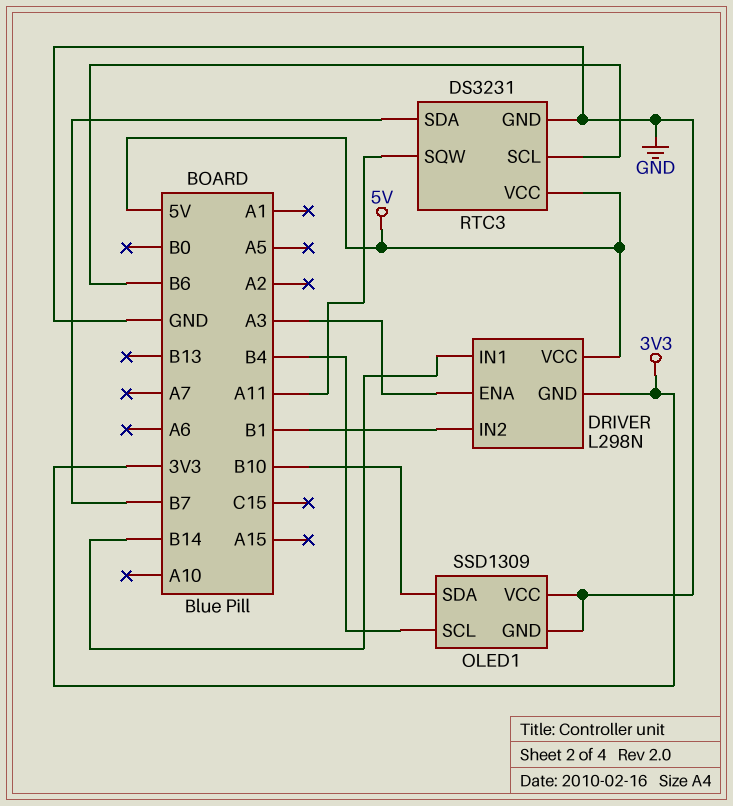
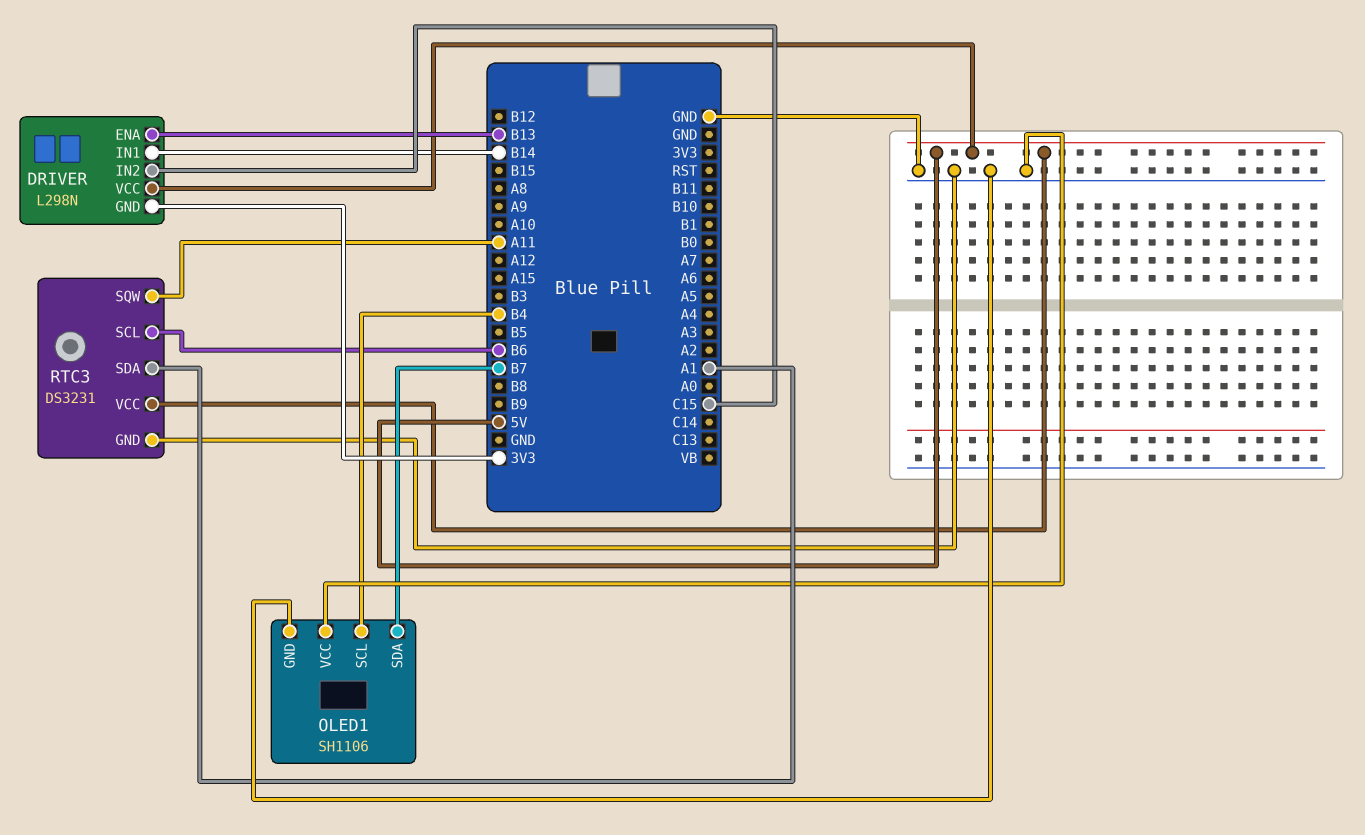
DRIVER pin ENA: A3 -> B13
DRIVER pin IN2: B1 -> C15
OLED1: SSD1309 -> SH1106
OLED1 pin SDA: B10 -> B7
RTC3 pin SDA: B7 -> A1

